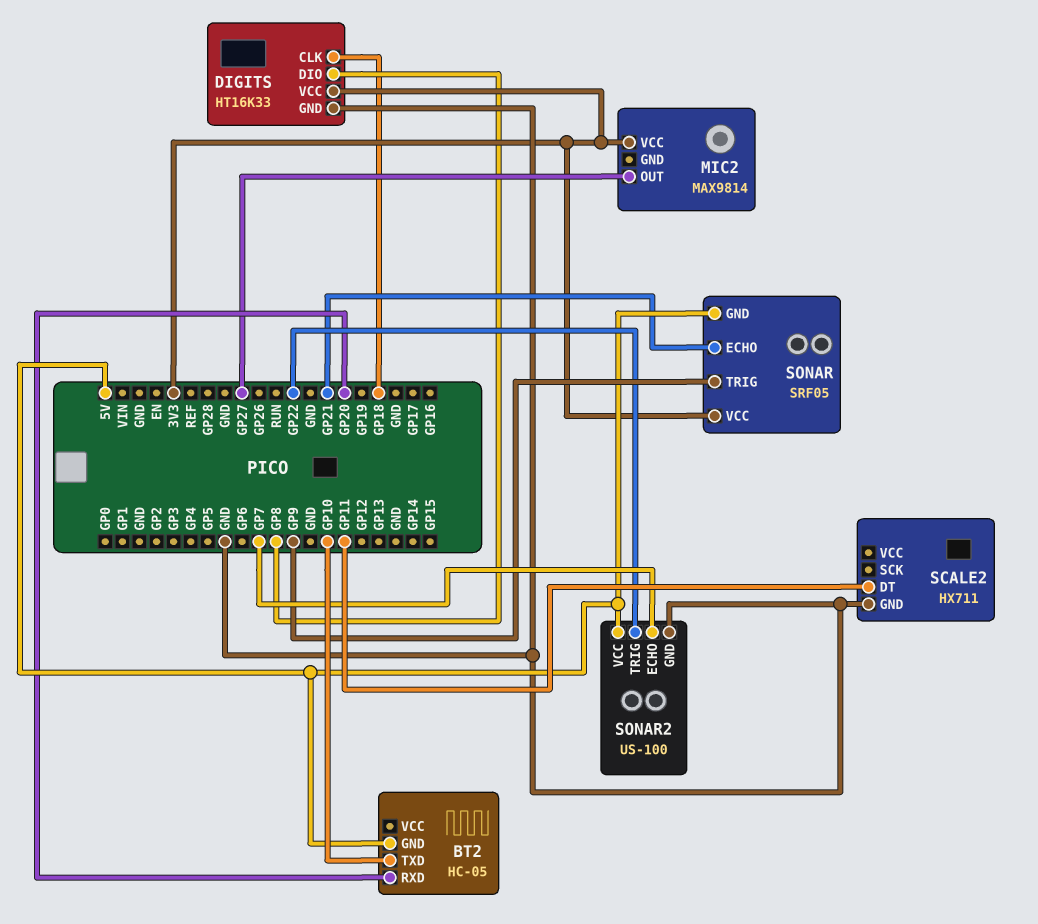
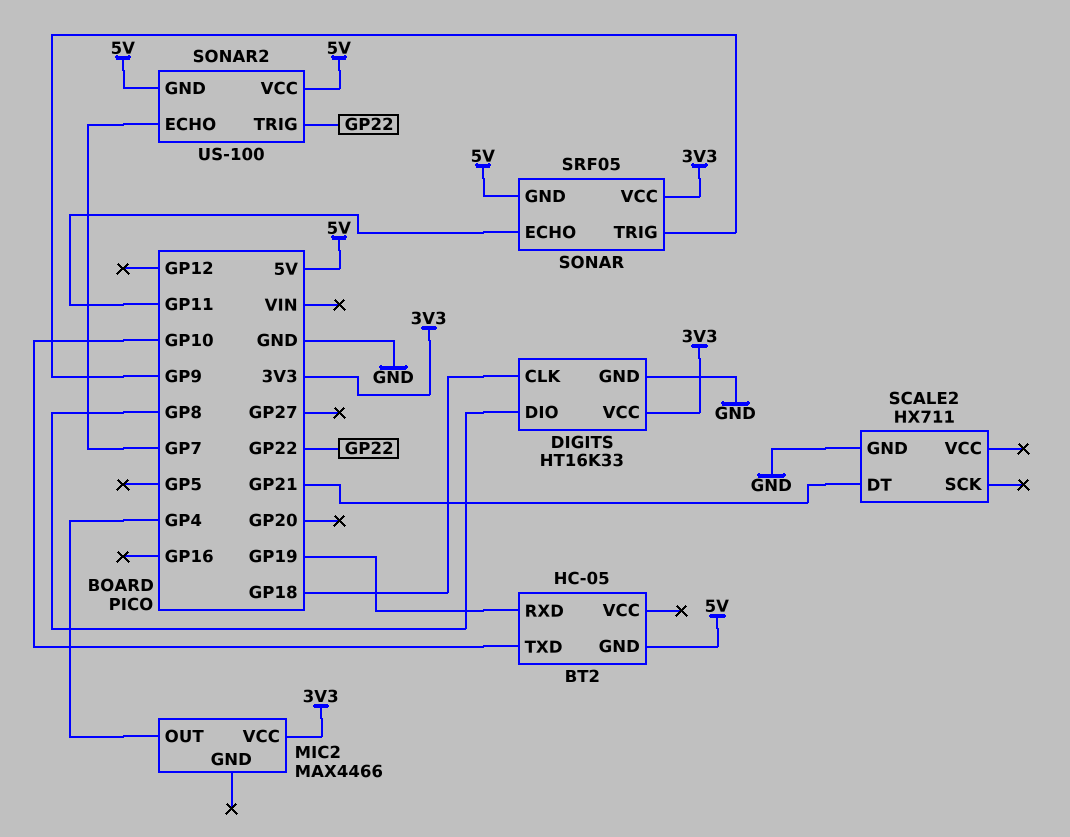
BT2 pin RXD: GP20 -> GP19
MIC2: MAX9814 -> MAX4466
MIC2 pin OUT: GP27 -> GP4
SCALE2 pin DT: GP11 -> GP21
SONAR pin ECHO: GP21 -> GP11
SONAR2 pin GND: GND -> 5V

